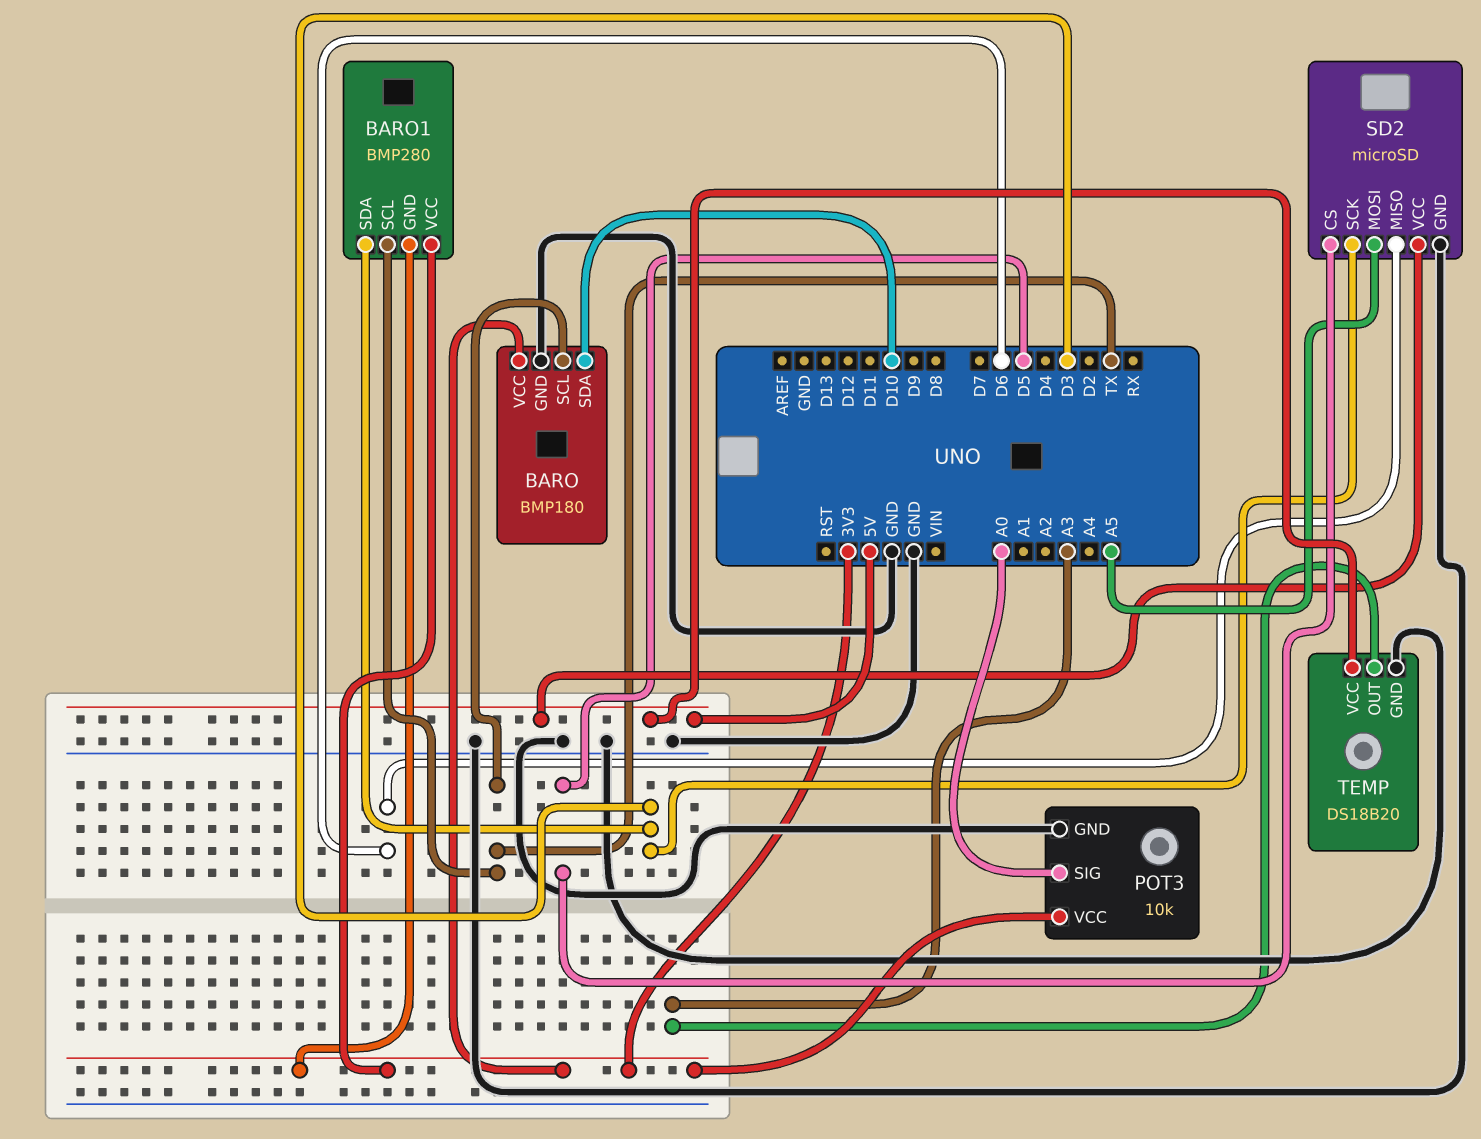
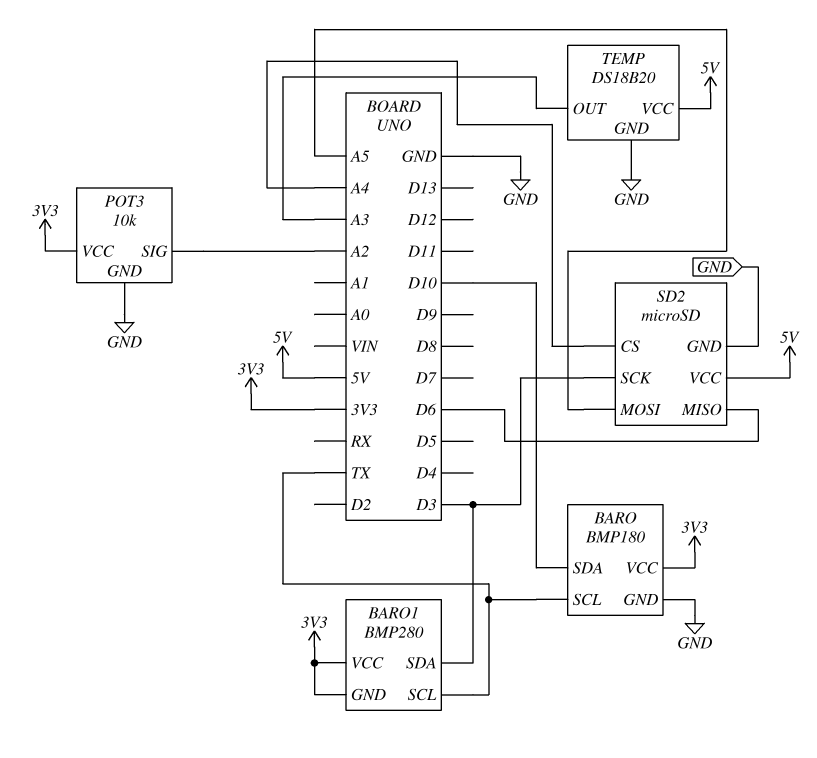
POT3 pin SIG: A0 -> A2
SD2 pin CS: D5 -> A4

